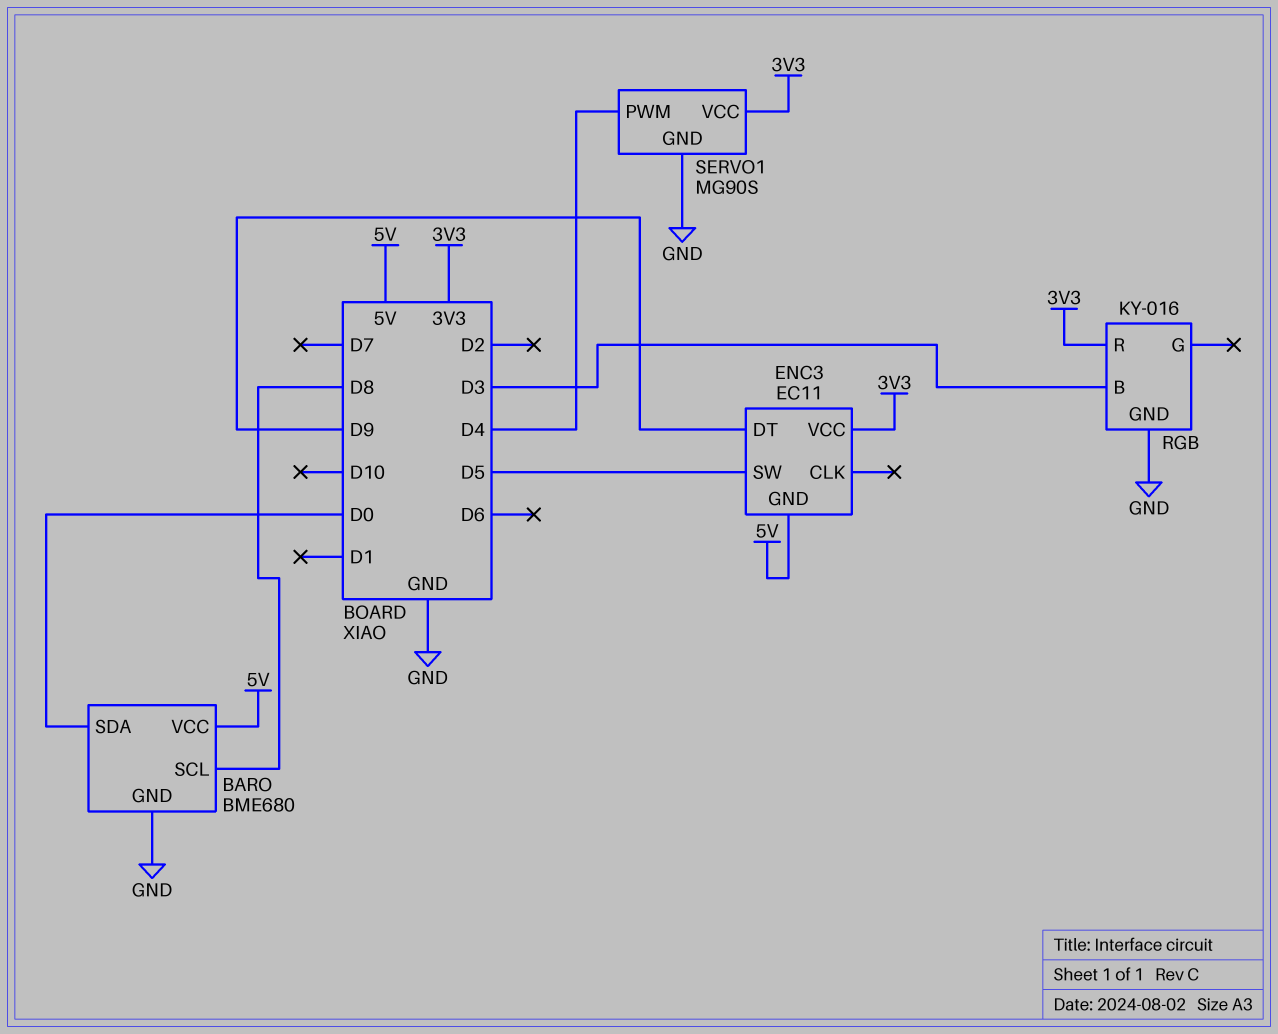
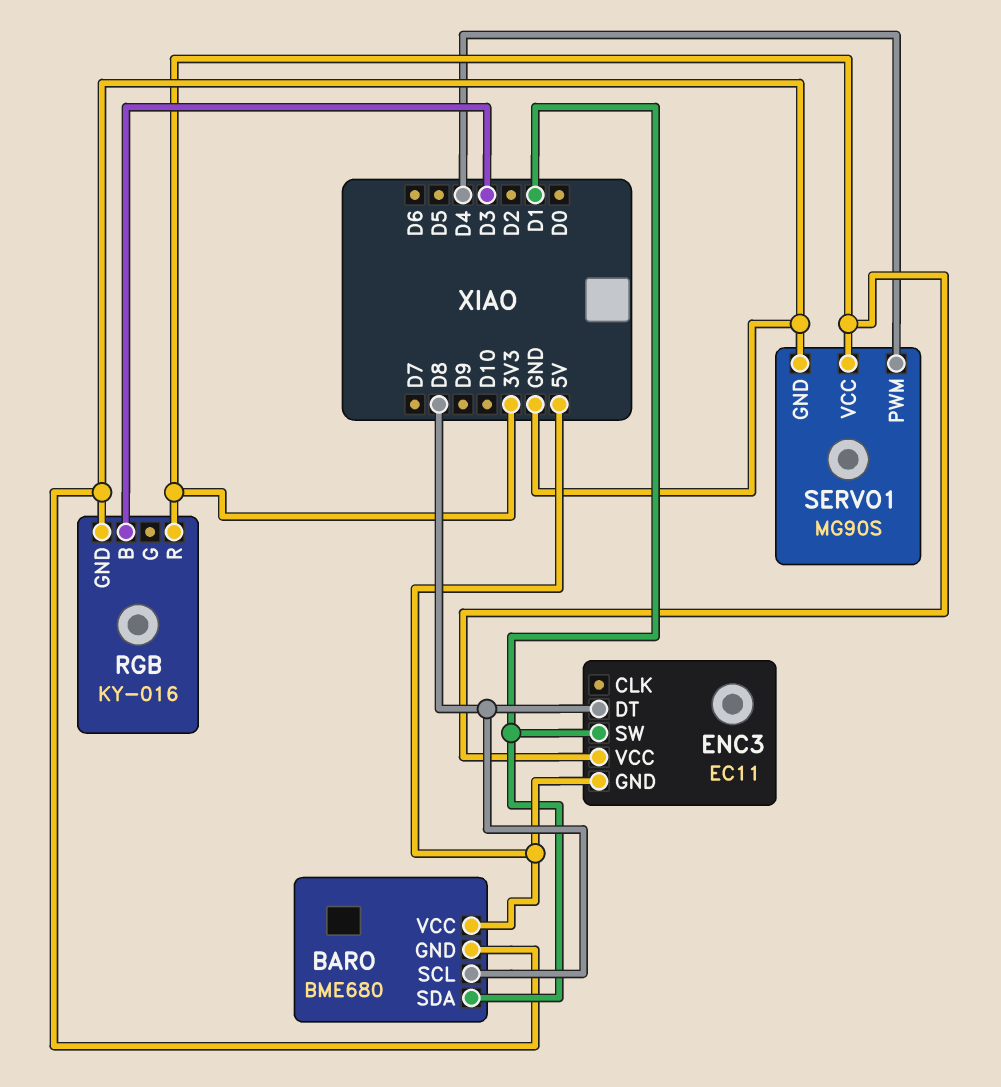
BARO pin SDA: D0 -> D1
ENC3 pin DT: D9 -> D8
ENC3 pin SW: D5 -> D1

